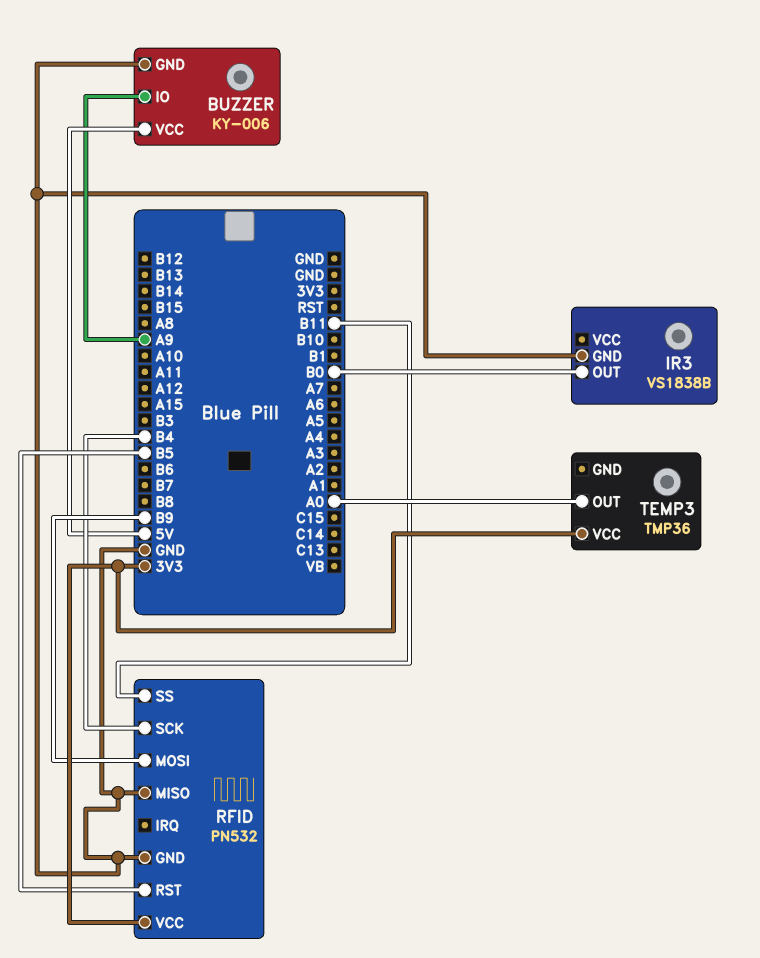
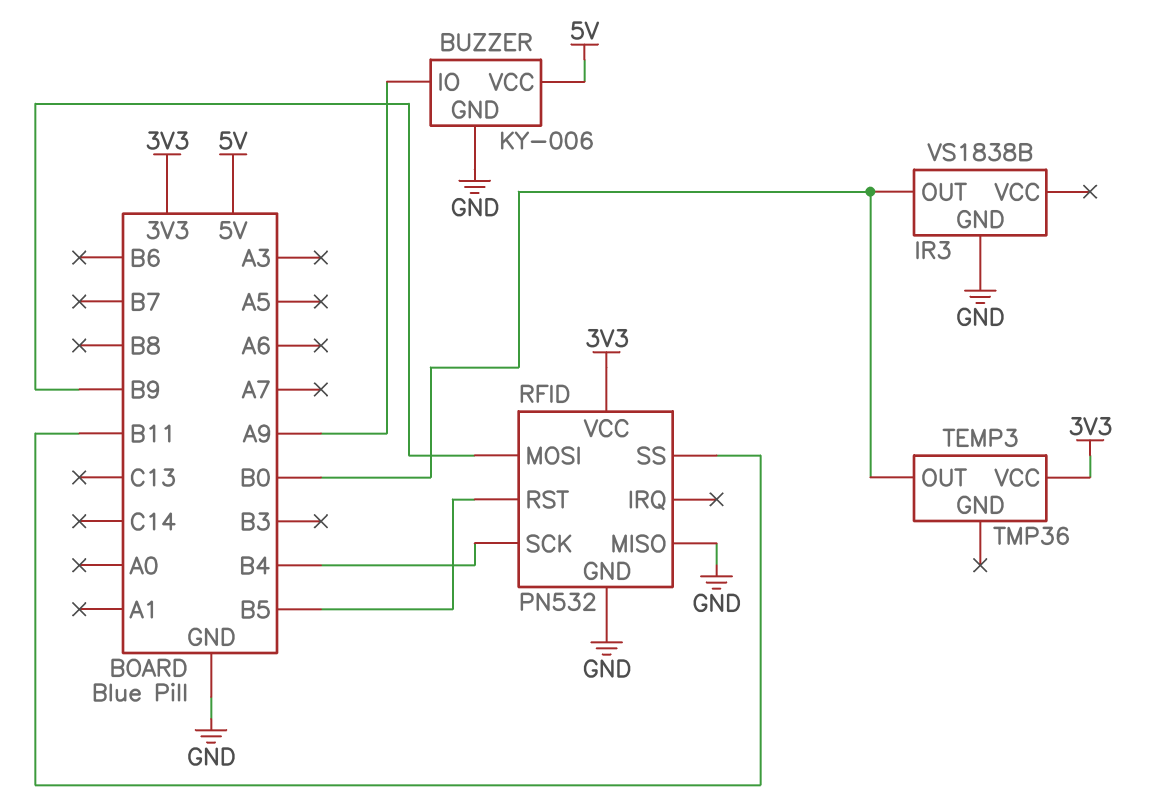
TEMP3 pin OUT: A0 -> B0

